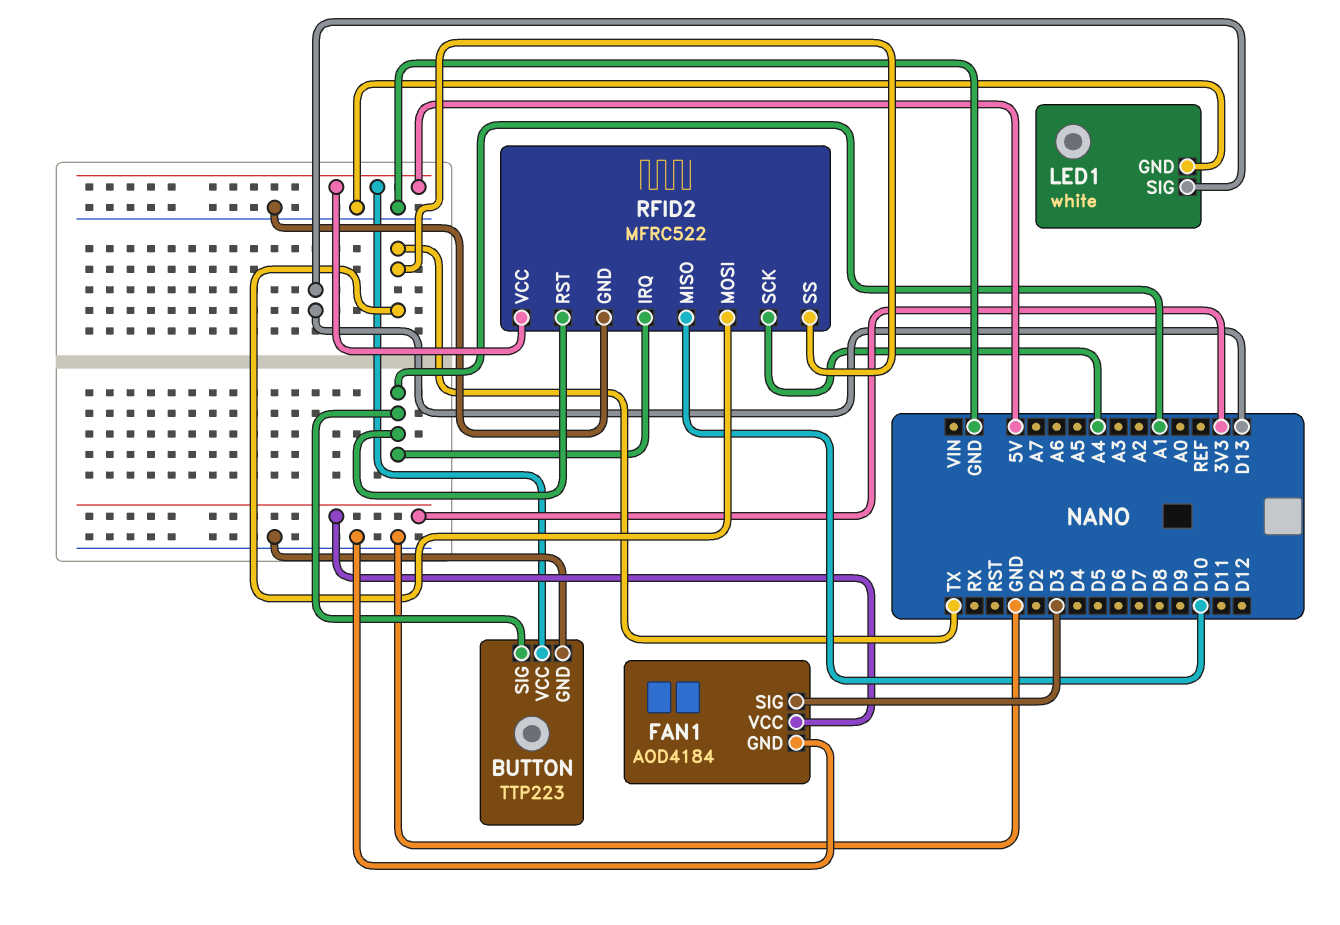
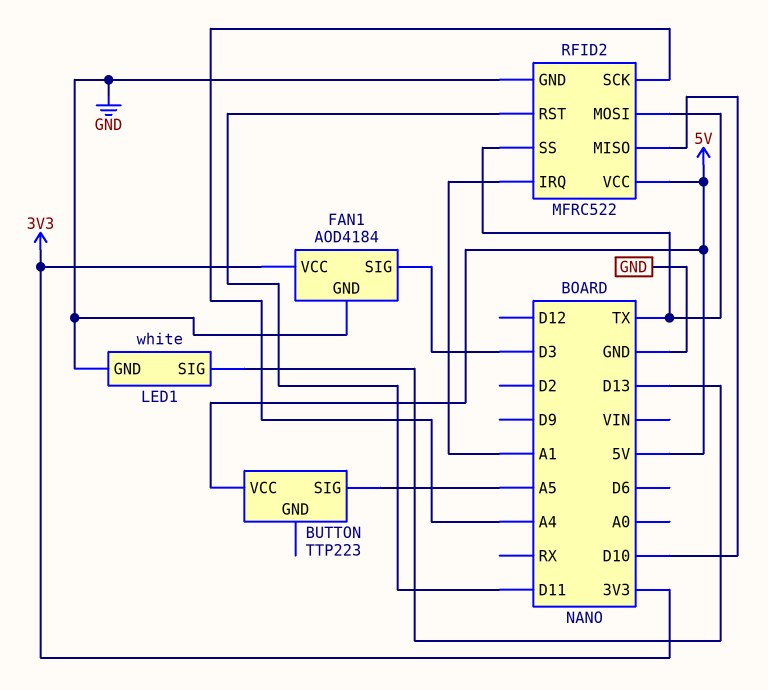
BUTTON pin GND: GND -> none
BUTTON pin SIG: A1 -> A5
RFID2 pin RST: A1 -> D11

